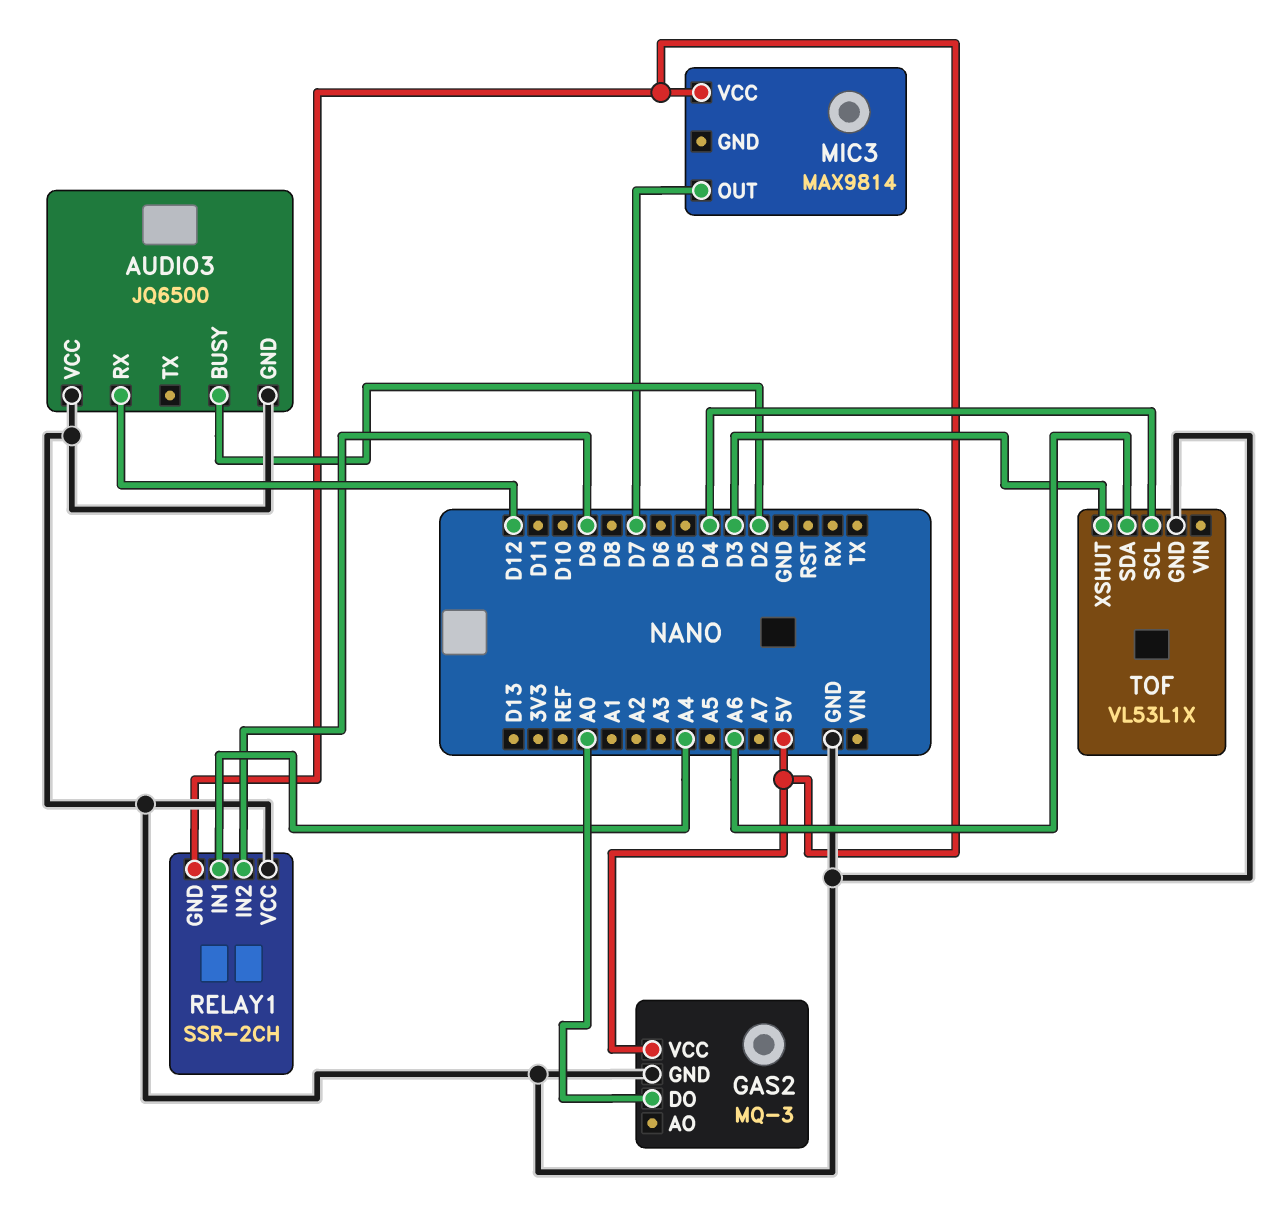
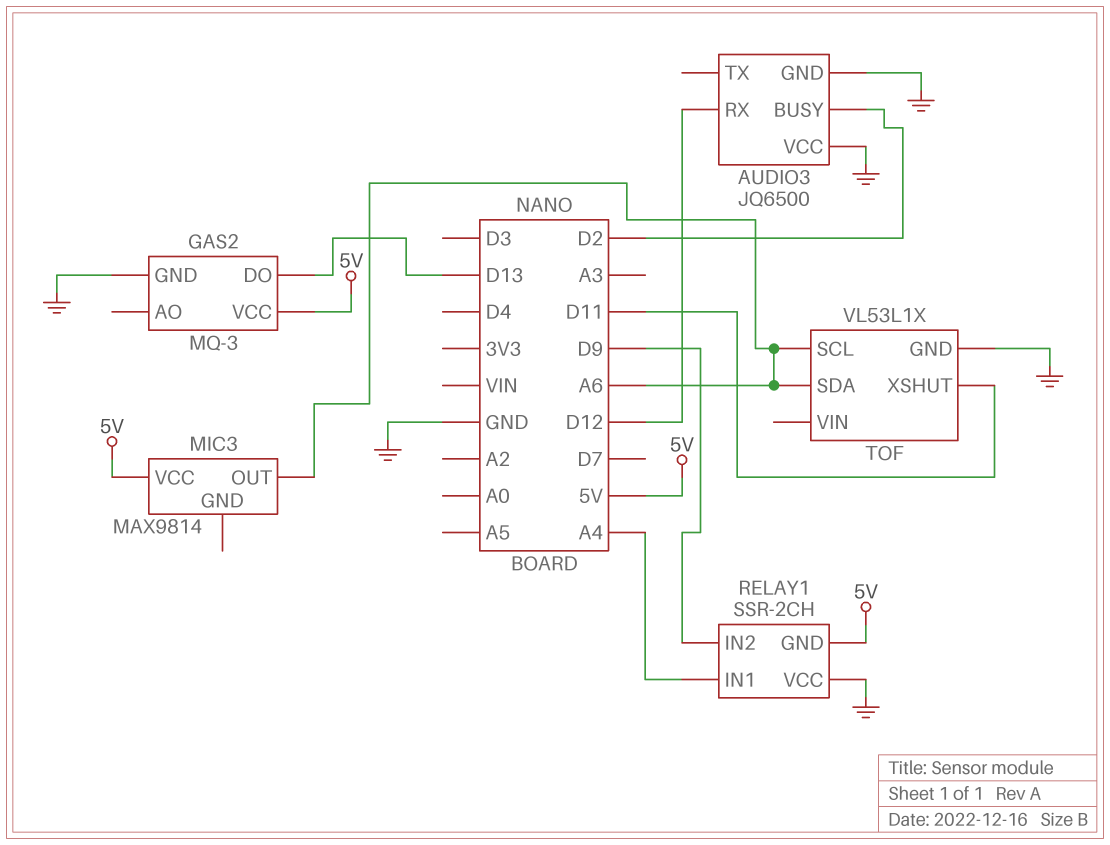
GAS2 pin DO: A0 -> D13
MIC3 pin OUT: D7 -> A6
TOF pin SCL: D4 -> A6
TOF pin XSHUT: D3 -> D11

